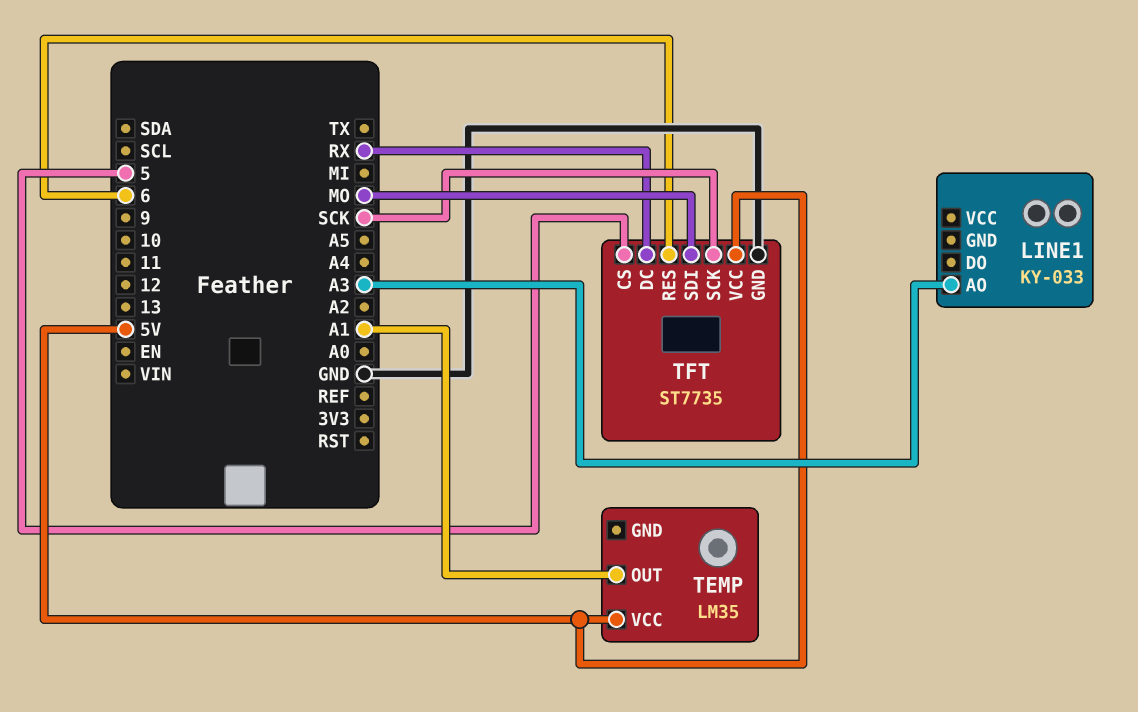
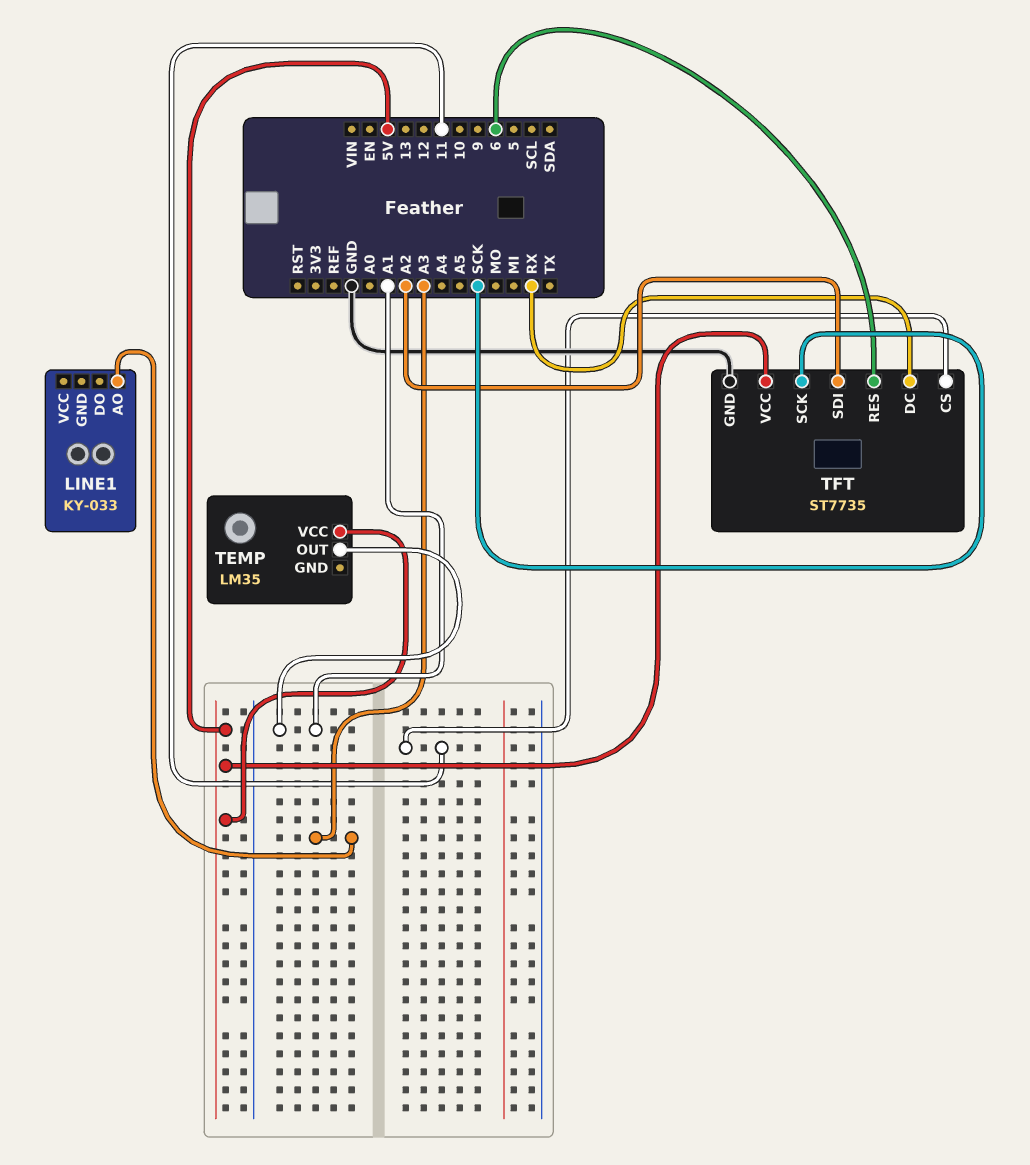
TFT pin CS: 5 -> 11
TFT pin SDI: MO -> A2

